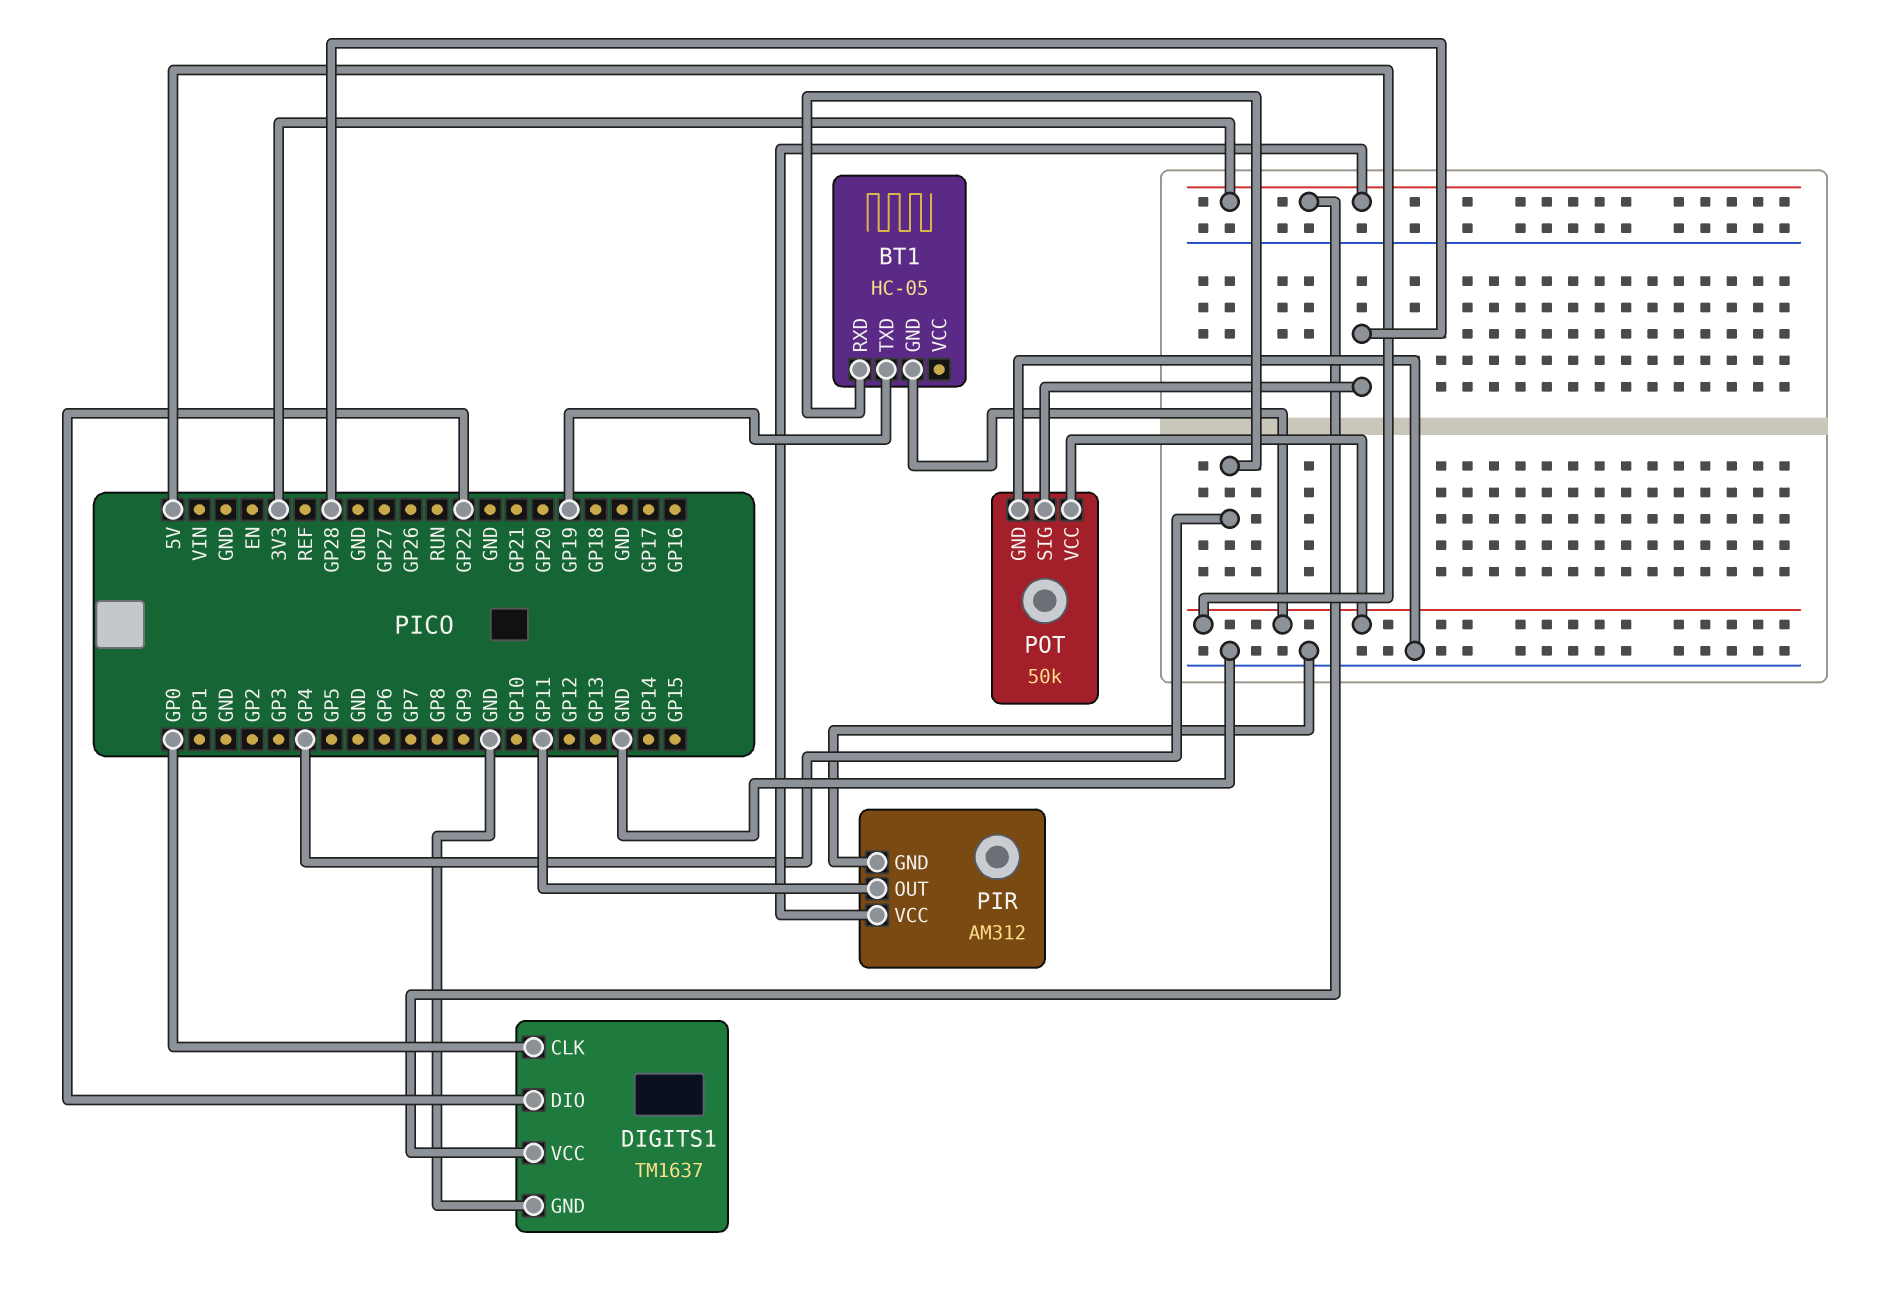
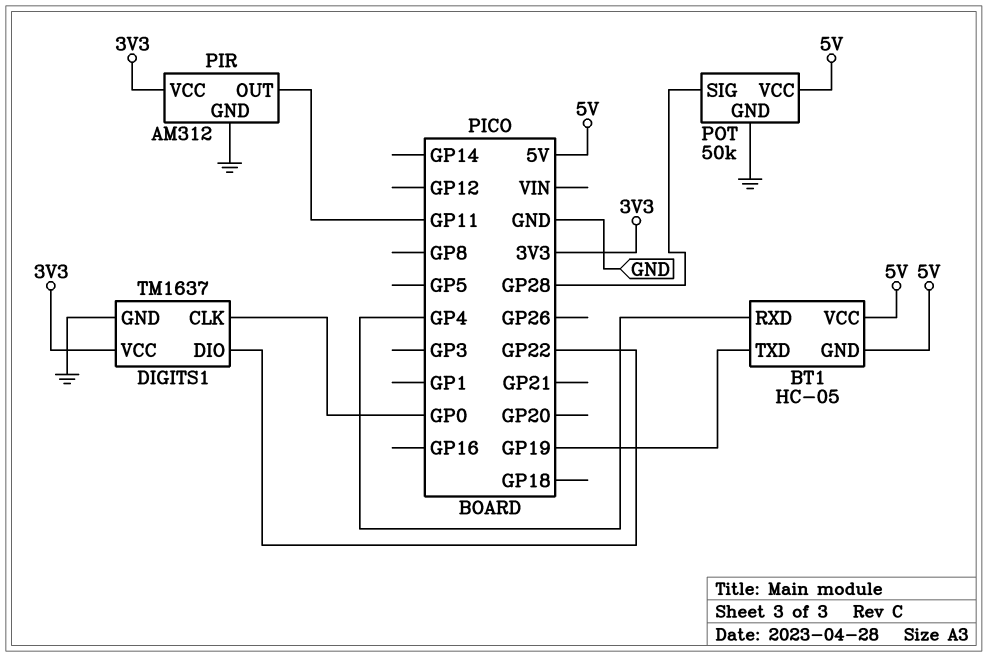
BT1 pin VCC: none -> 5V

